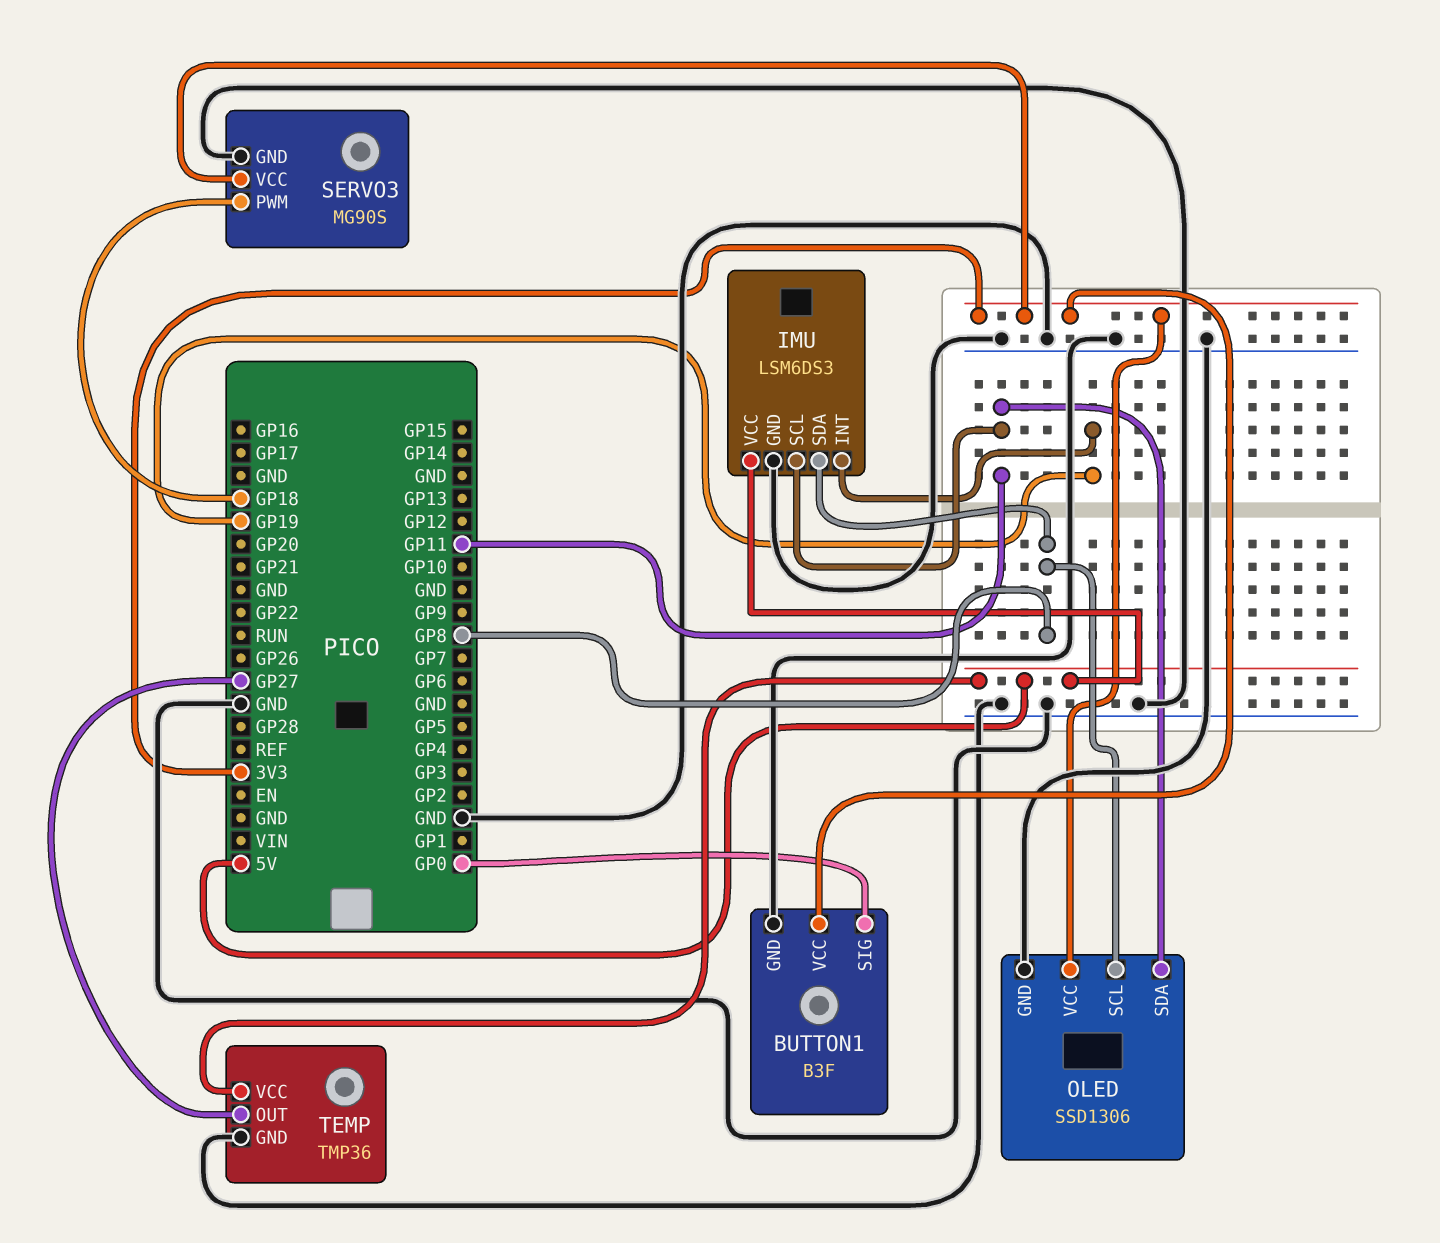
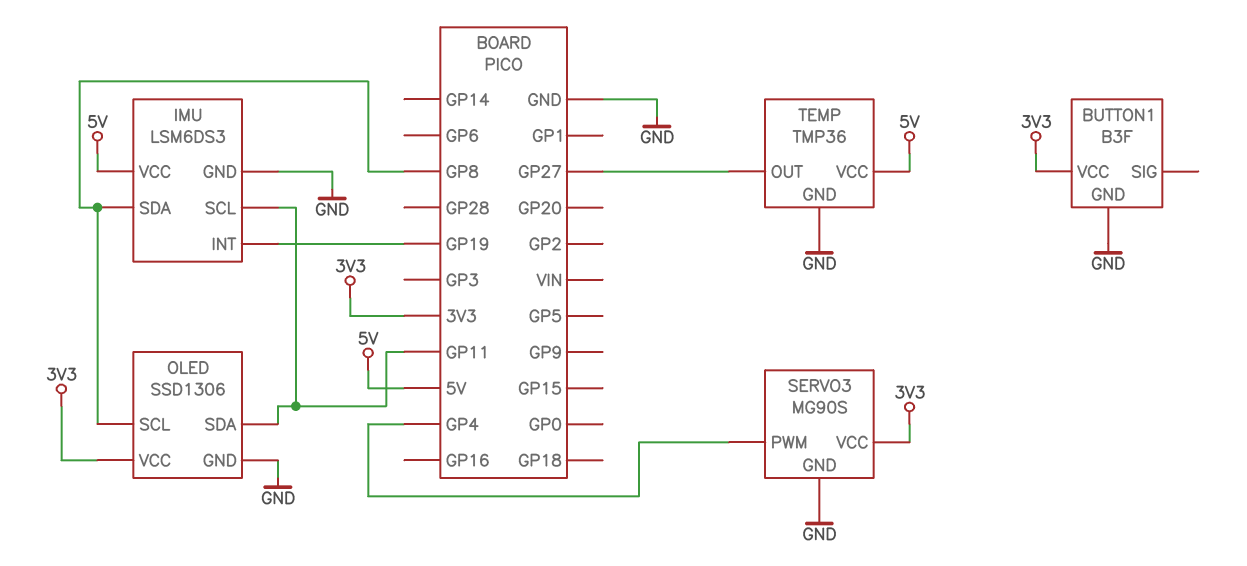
BUTTON1 pin SIG: GP0 -> none
SERVO3 pin PWM: GP18 -> GP4

